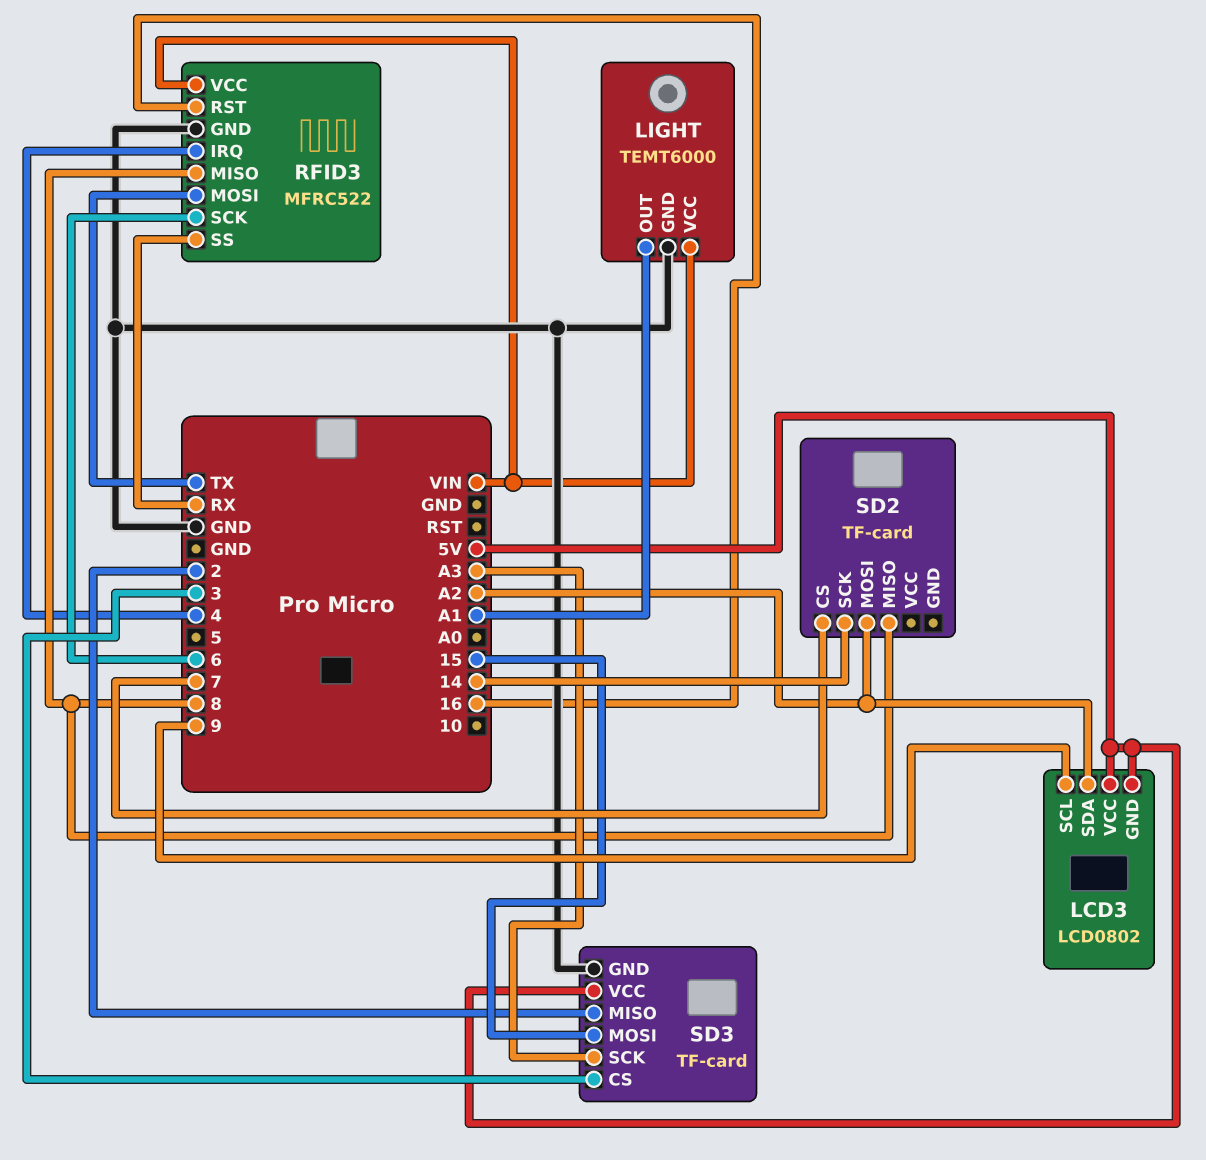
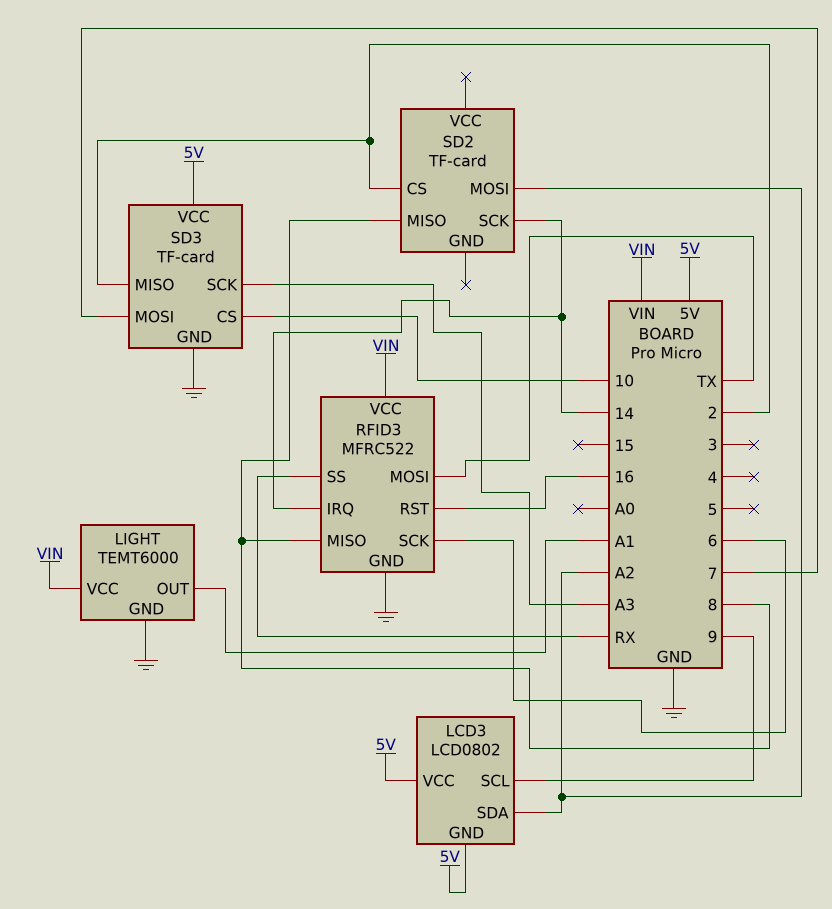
RFID3 pin IRQ: 4 -> 14
SD2 pin CS: 7 -> 2
SD3 pin CS: 3 -> 10
SD3 pin MOSI: 15 -> 7

